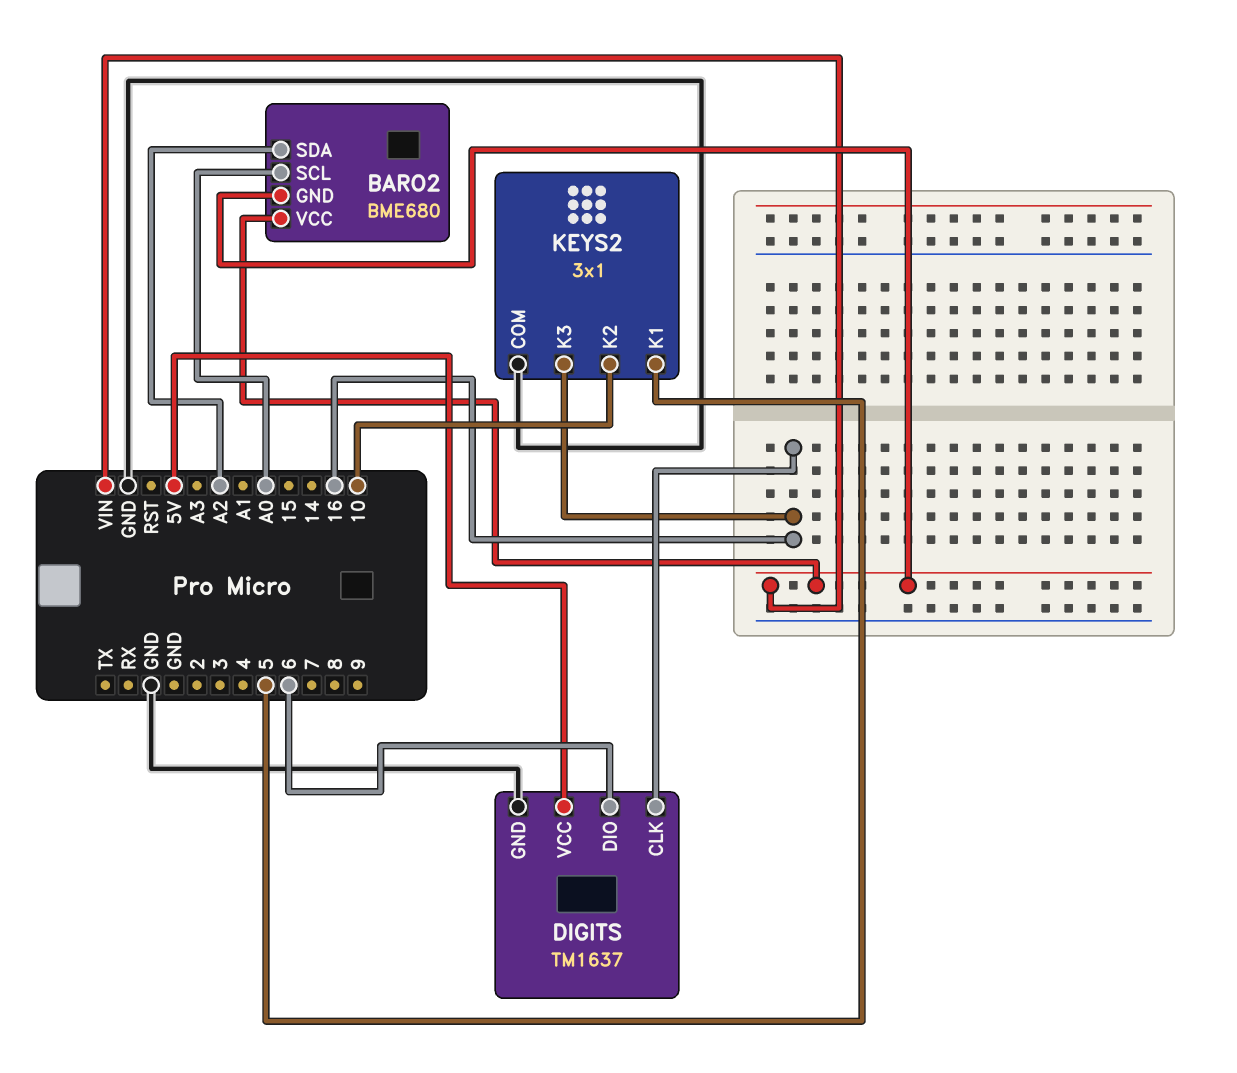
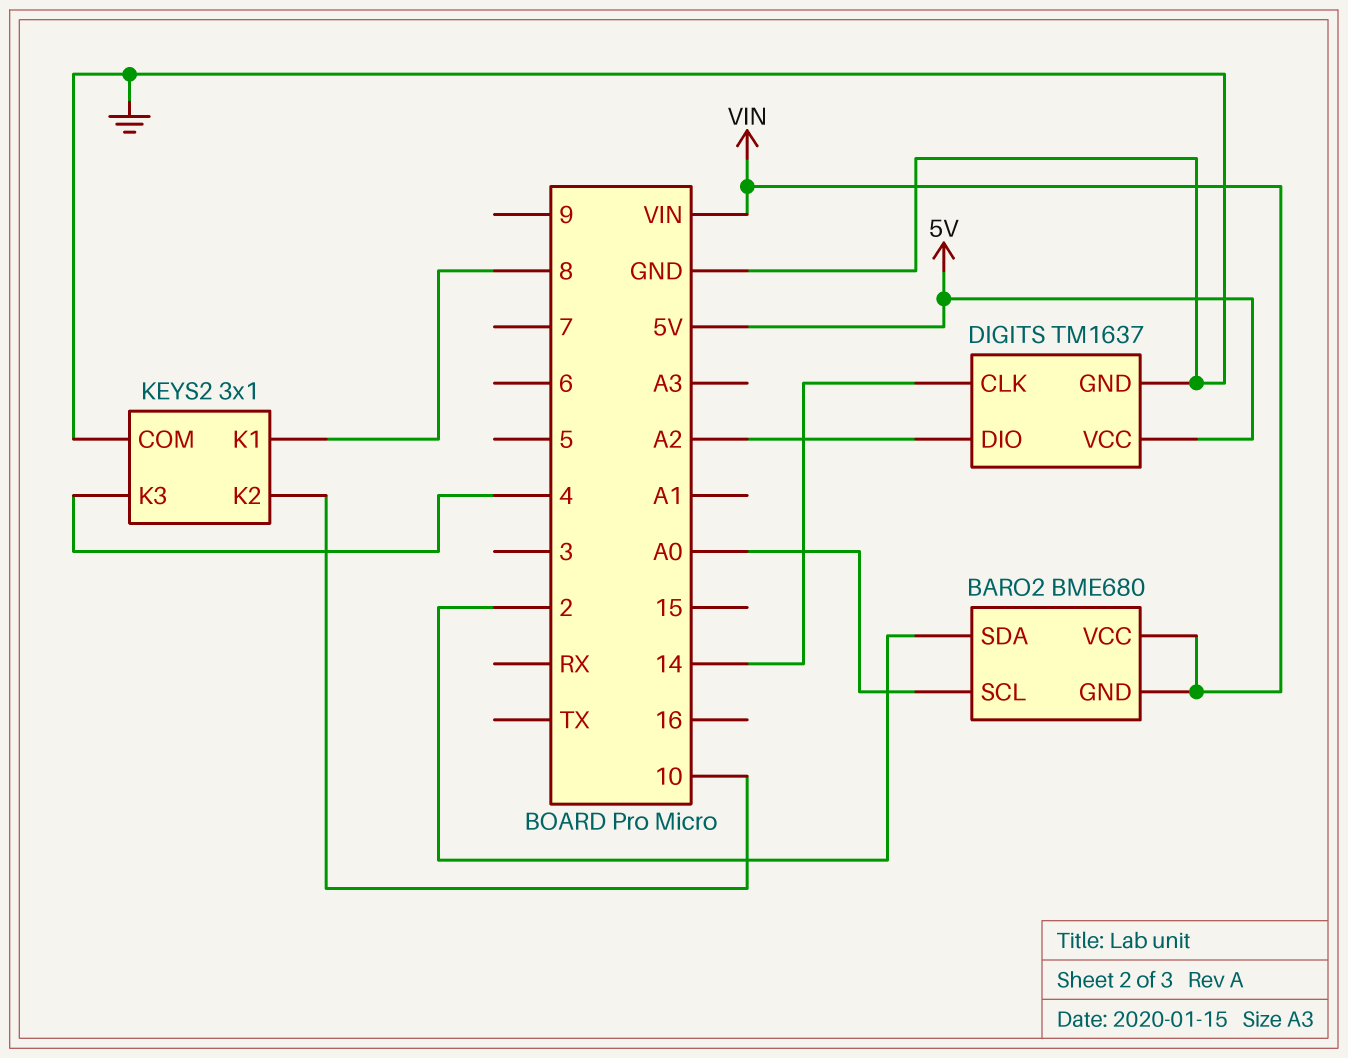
BARO2 pin SDA: A2 -> 2
DIGITS pin CLK: 16 -> 14
DIGITS pin DIO: 6 -> A2
KEYS2 pin K1: 5 -> 8
KEYS2 pin K3: 16 -> 4

